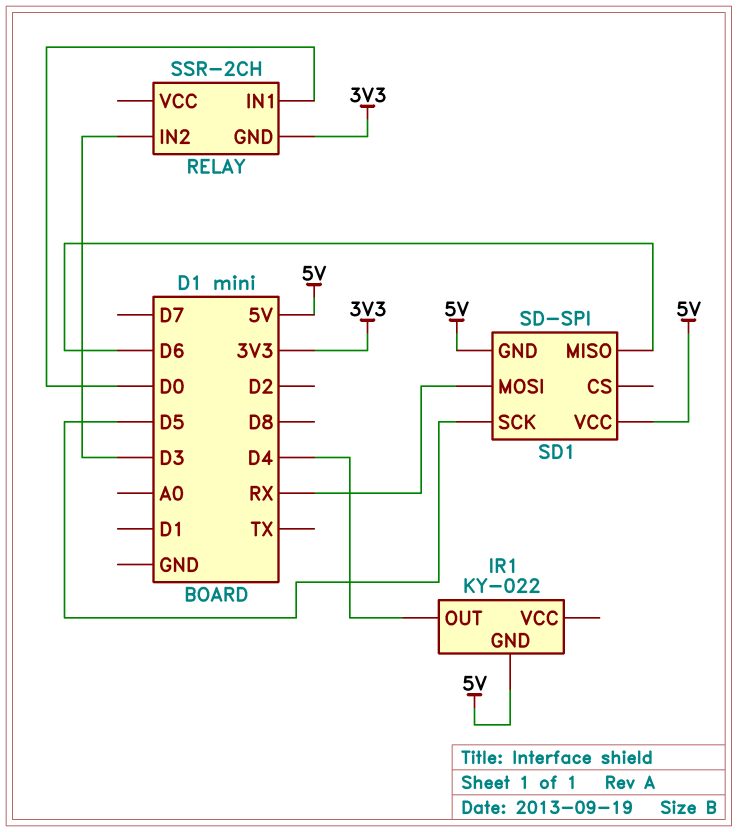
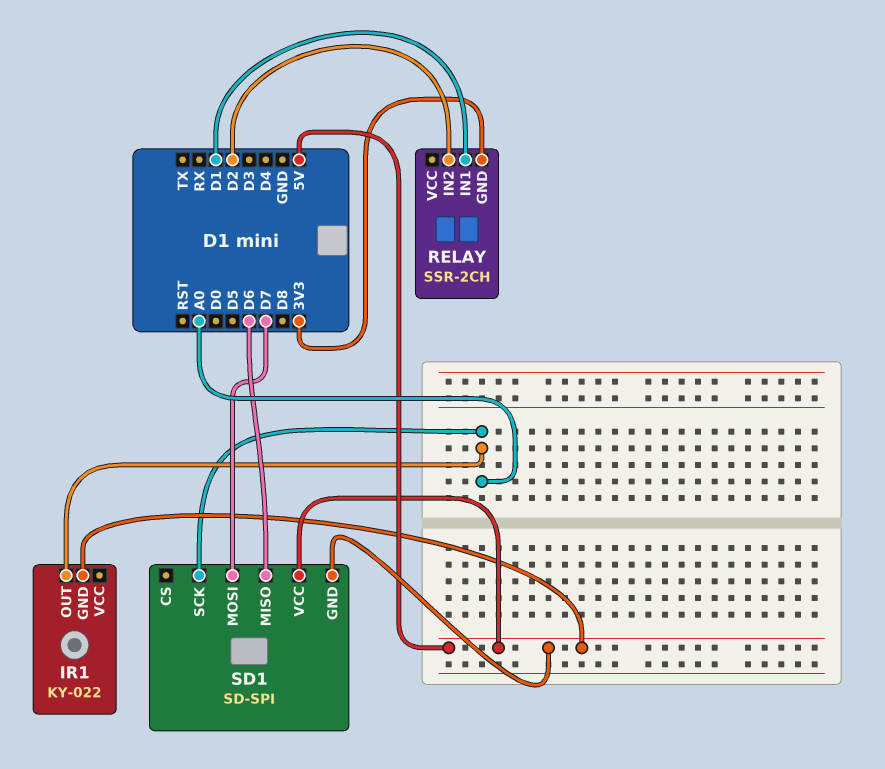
IR1 pin OUT: D4 -> A0
RELAY pin IN1: D0 -> D1
RELAY pin IN2: D3 -> D2
SD1 pin MOSI: RX -> D7
SD1 pin SCK: D5 -> A0

